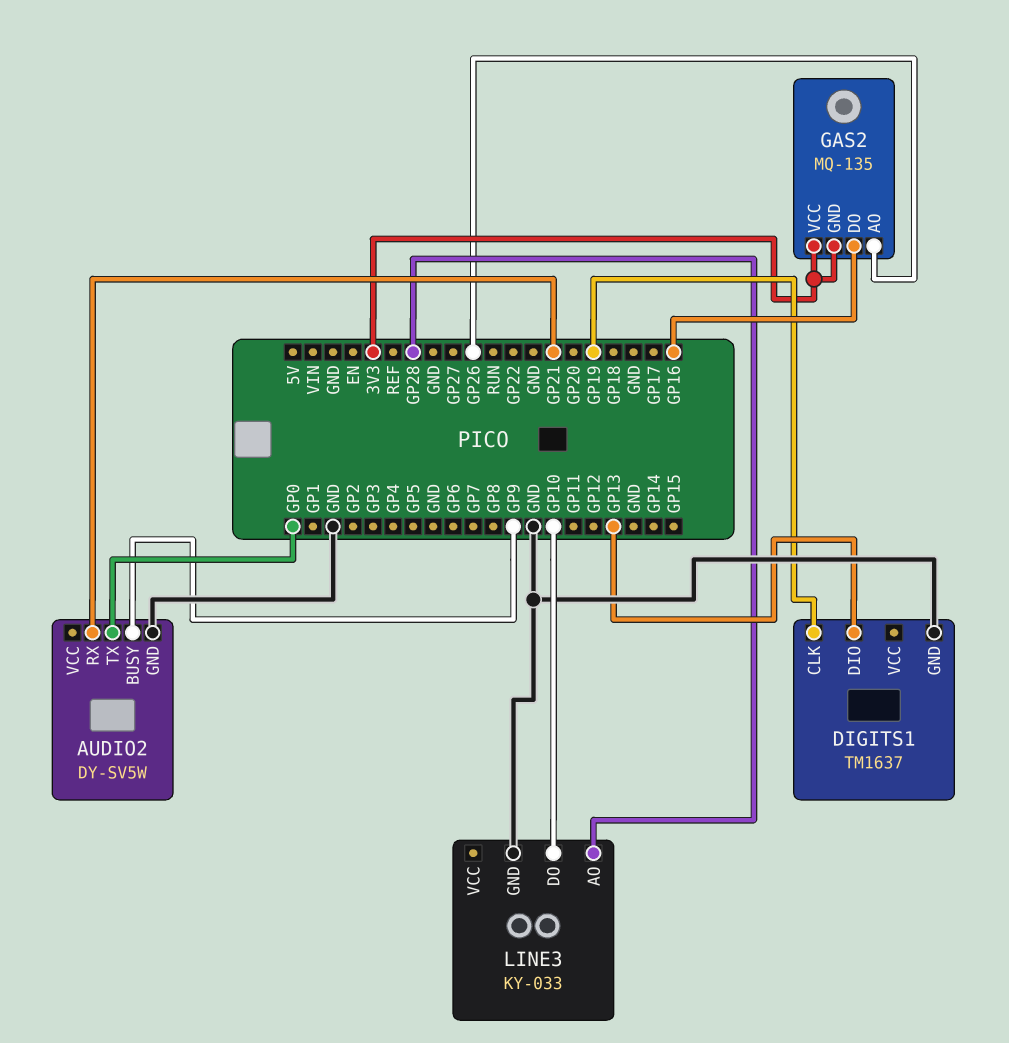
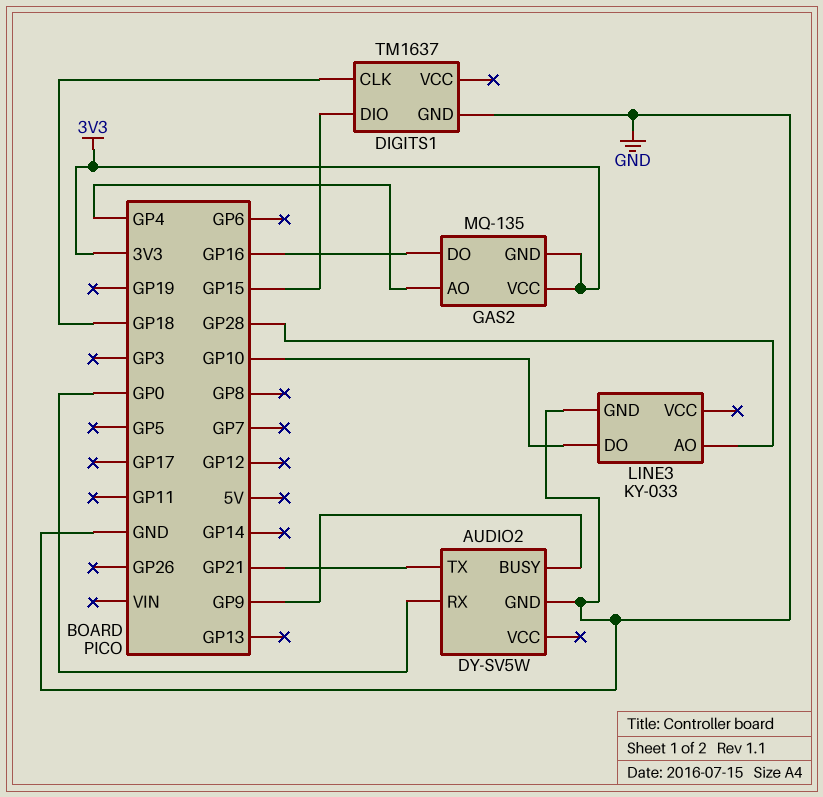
AUDIO2 pin RX: GP21 -> GP0
AUDIO2 pin TX: GP0 -> GP21
DIGITS1 pin CLK: GP19 -> GP18
DIGITS1 pin DIO: GP13 -> GP15
GAS2 pin AO: GP26 -> GP4

